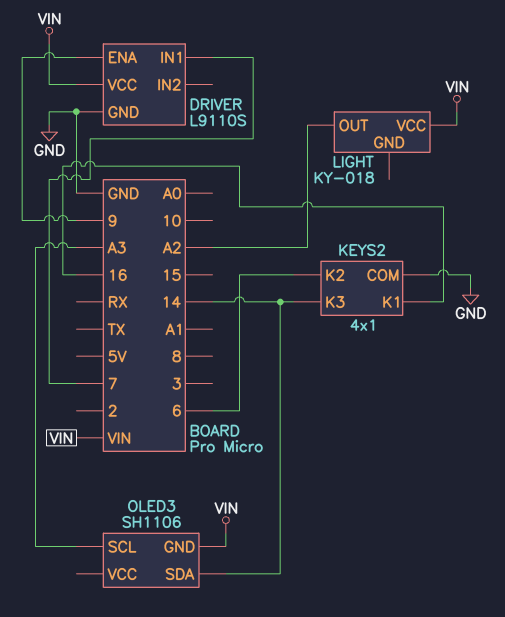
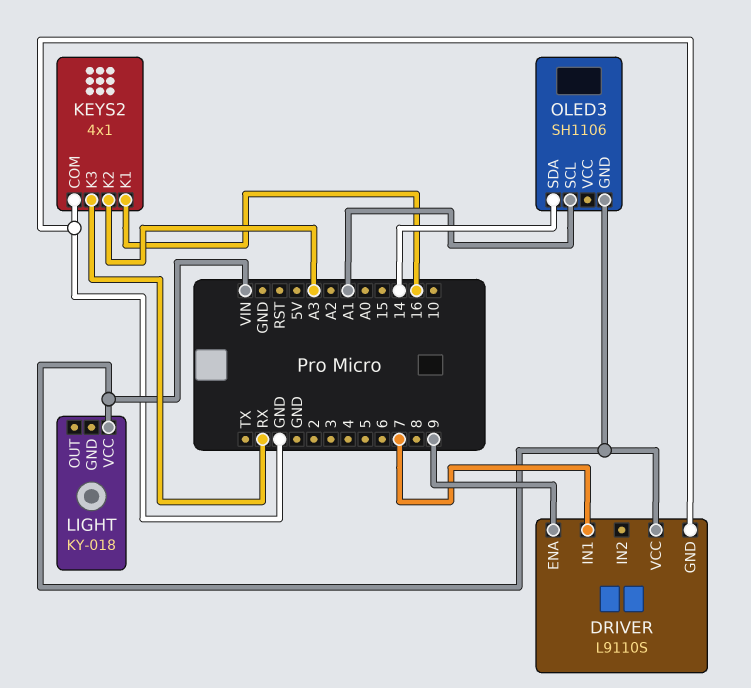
KEYS2 pin K2: 6 -> A3
KEYS2 pin K3: 14 -> RX
LIGHT pin OUT: A2 -> none
OLED3 pin SCL: A3 -> A1

